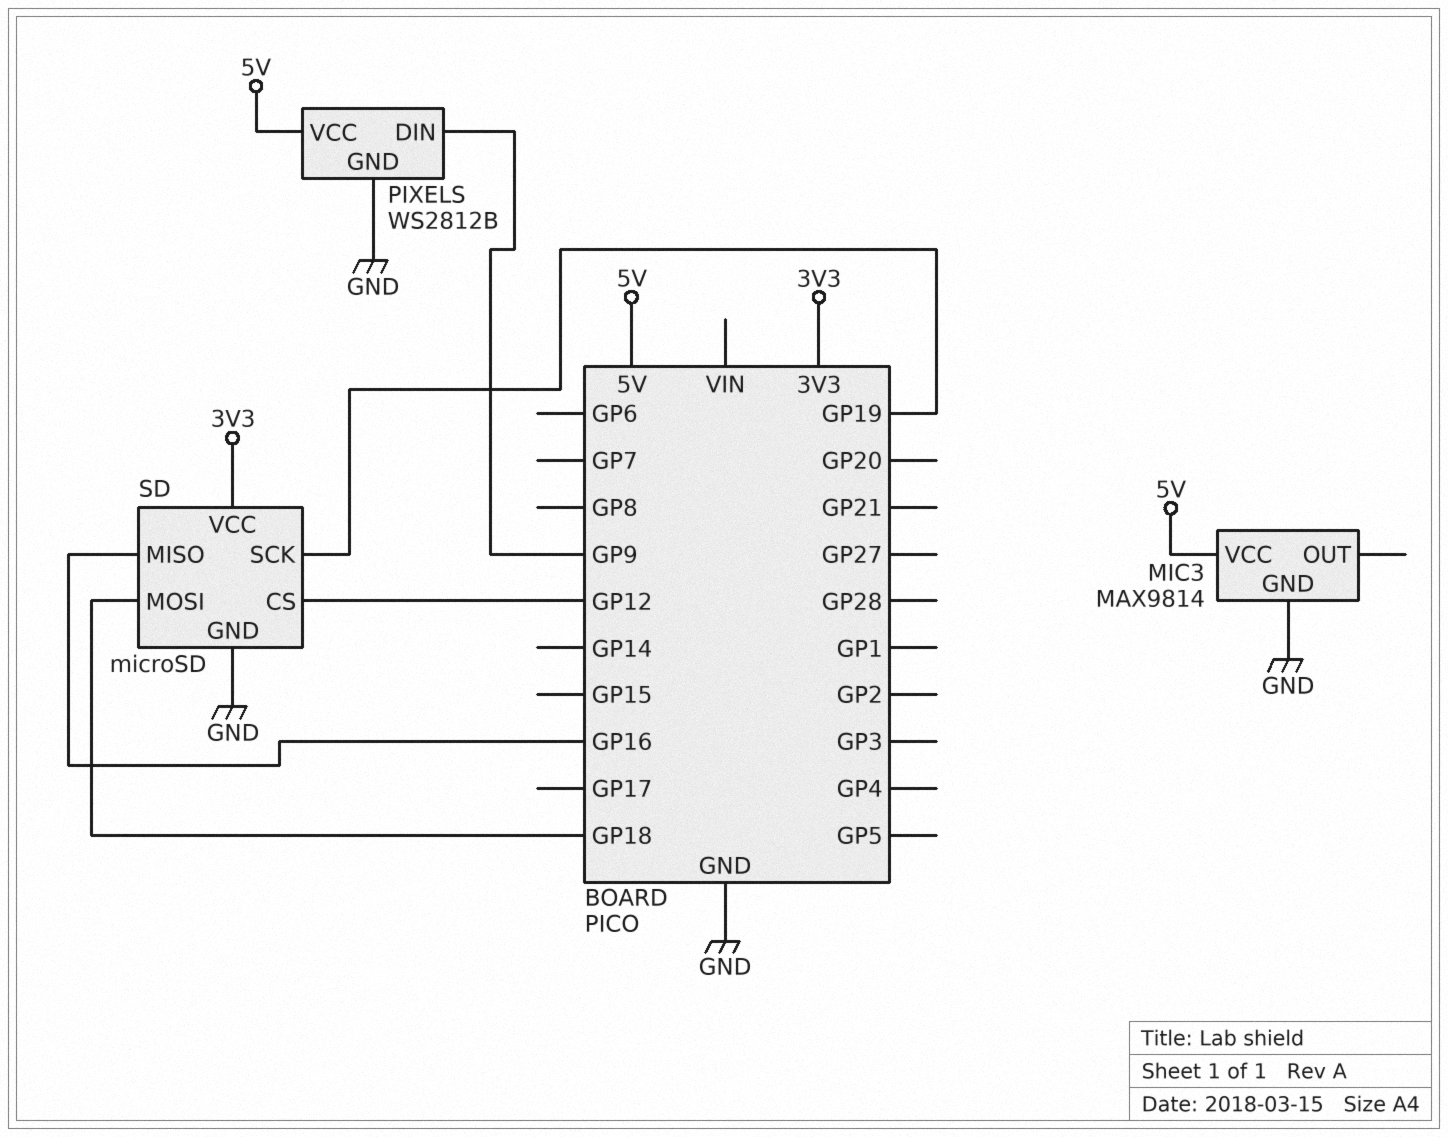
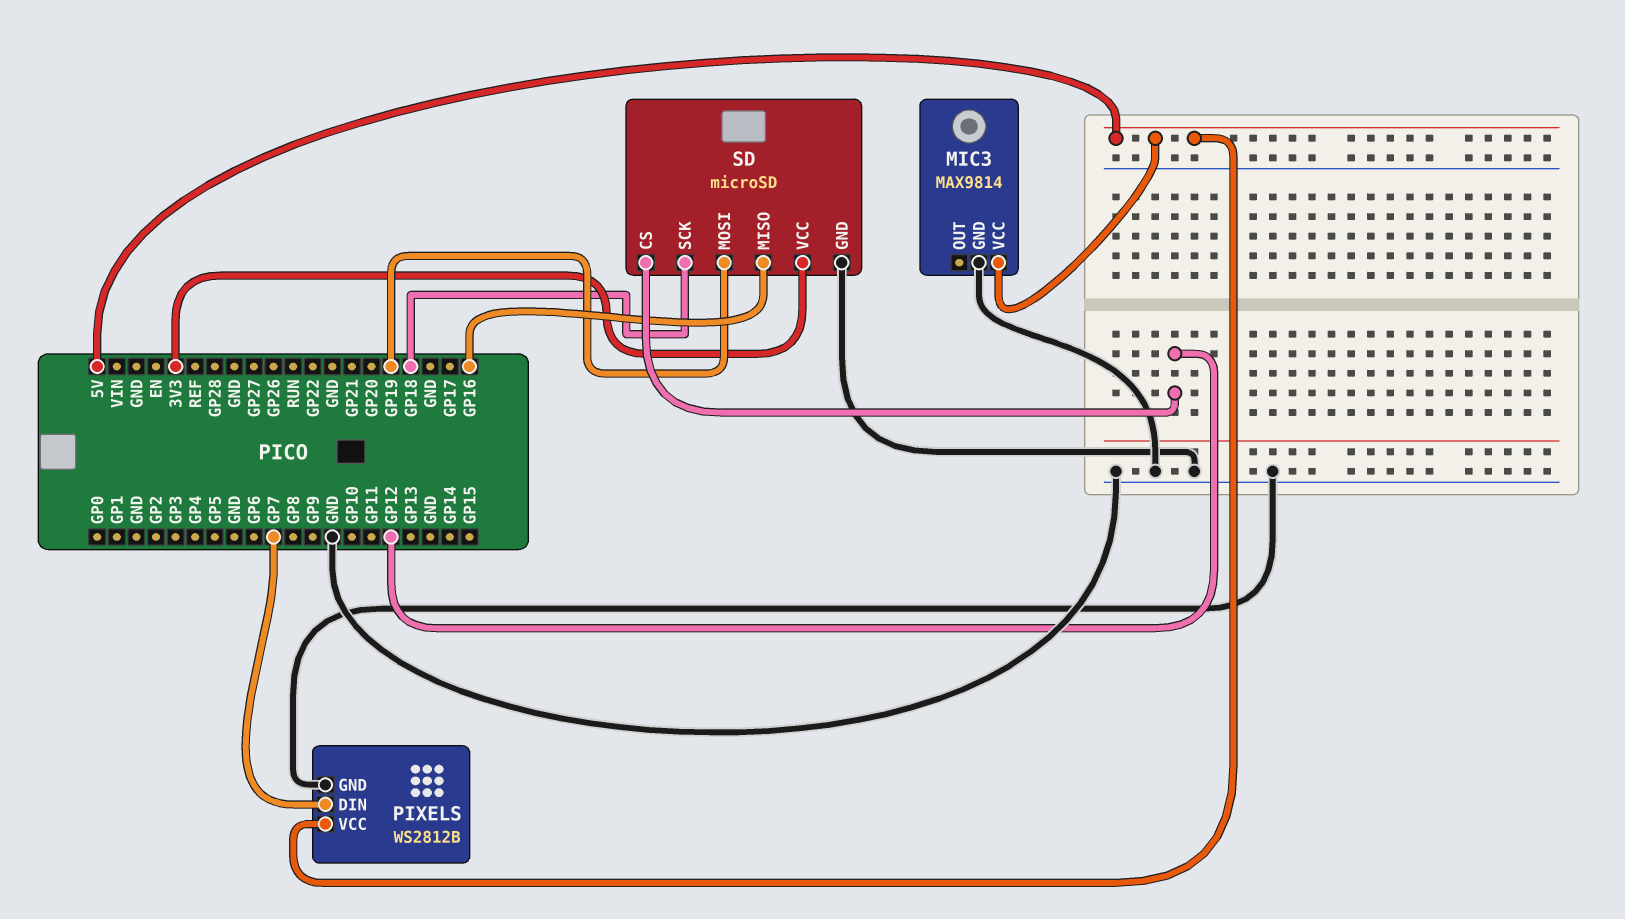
PIXELS pin DIN: GP9 -> GP7
SD pin MOSI: GP18 -> GP19
SD pin SCK: GP19 -> GP18

